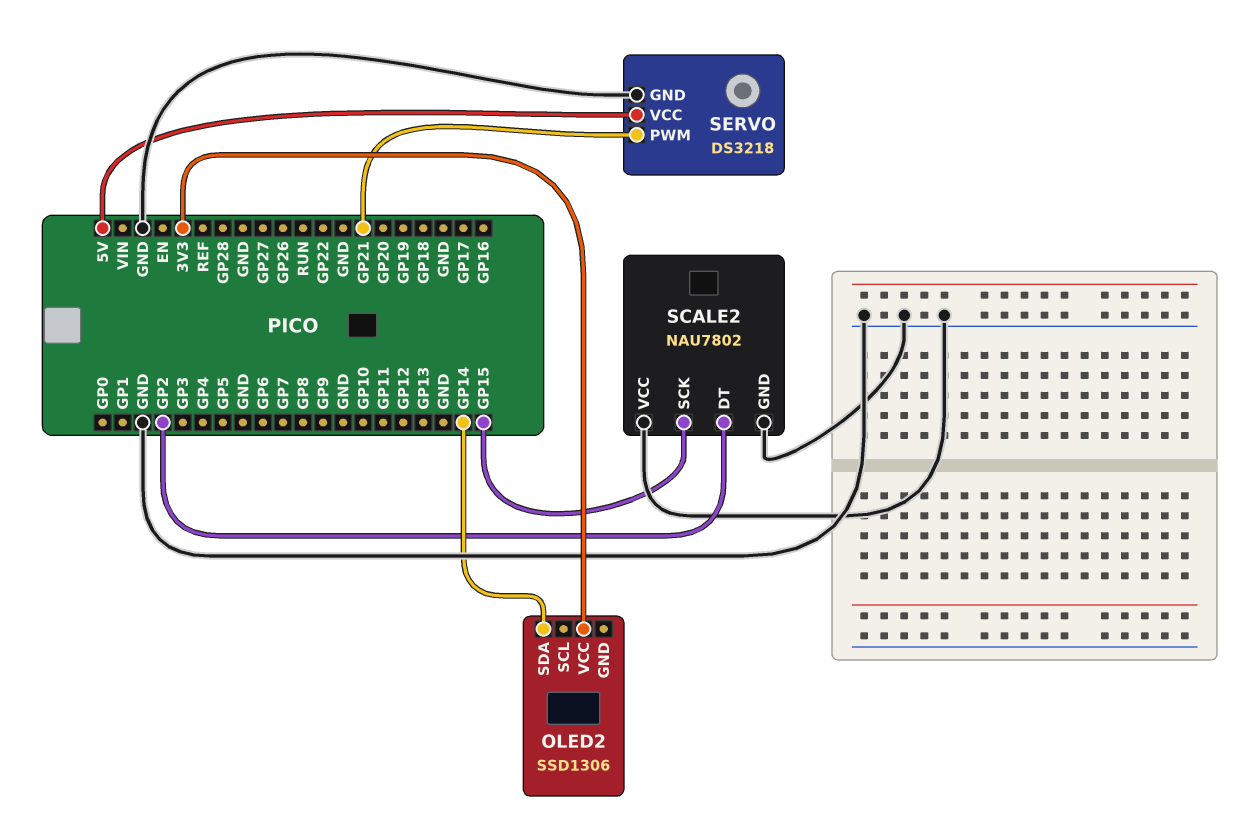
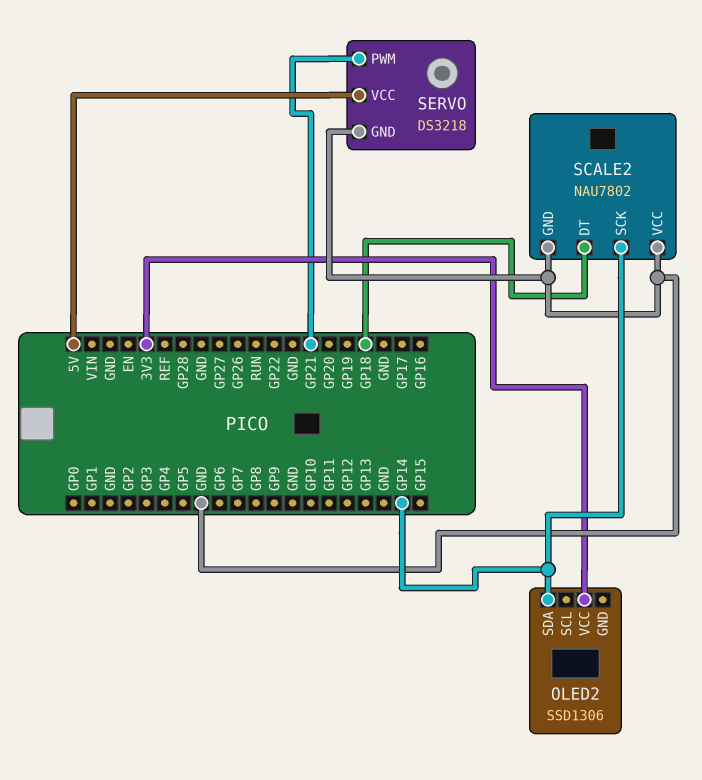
SCALE2 pin DT: GP2 -> GP18
SCALE2 pin SCK: GP15 -> GP14

